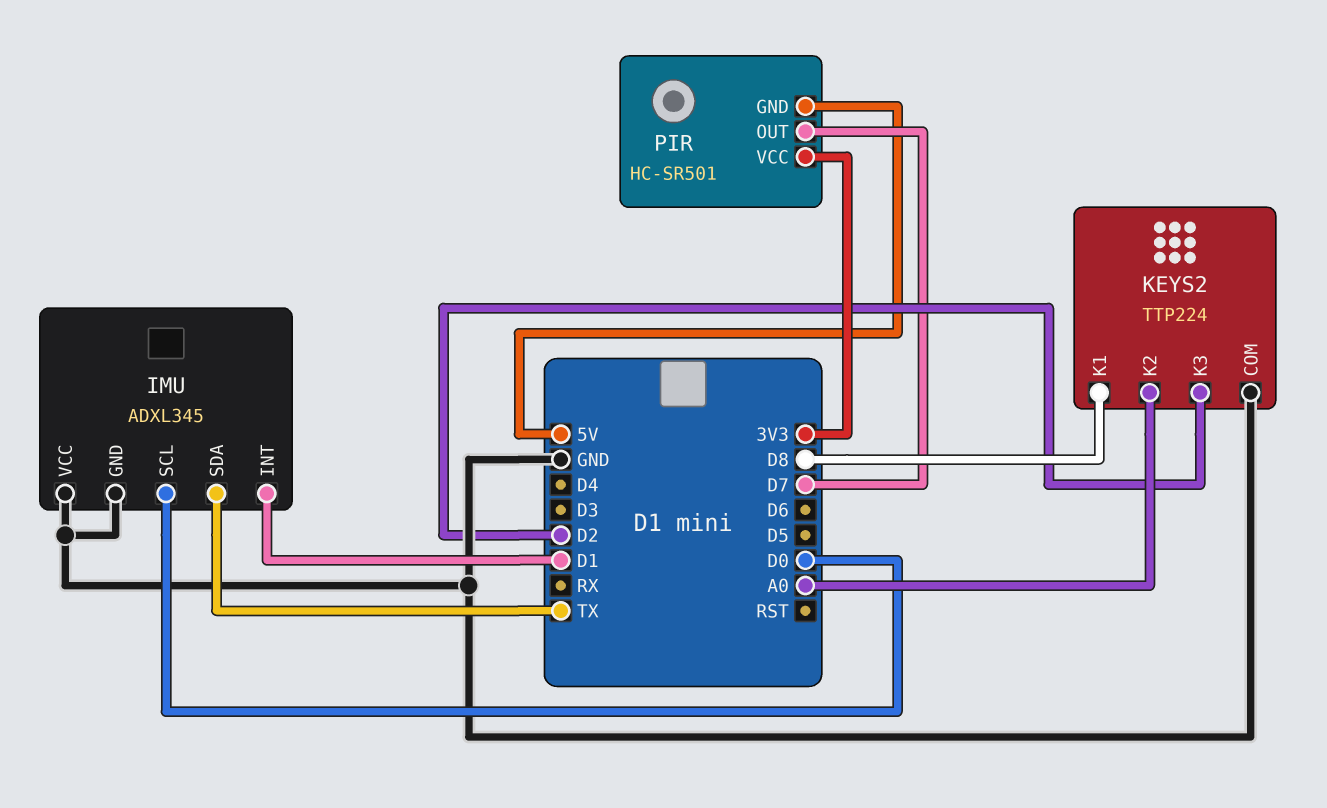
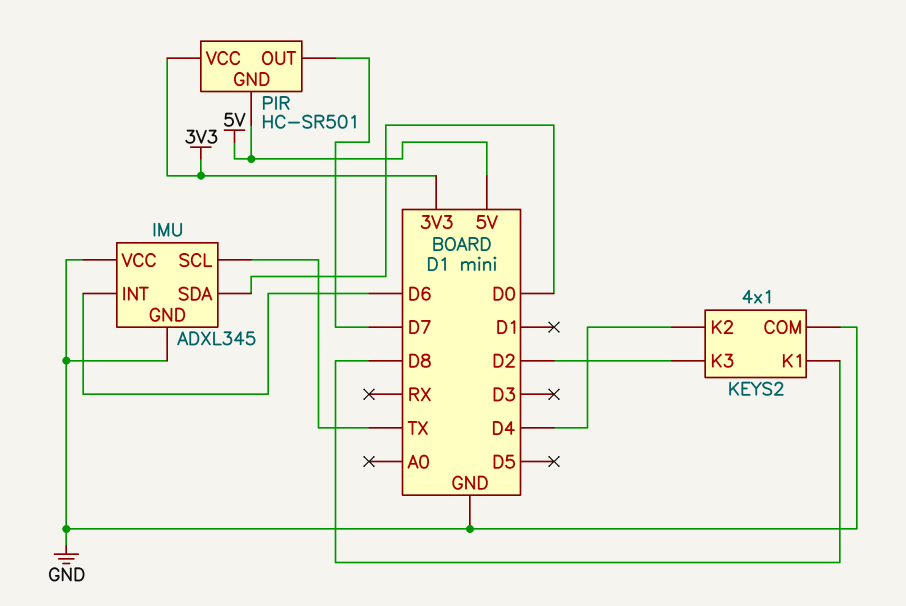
IMU pin INT: D1 -> D6
IMU pin SCL: D0 -> TX
IMU pin SDA: TX -> D0
KEYS2: TTP224 -> 4x1
KEYS2 pin K2: A0 -> D4

